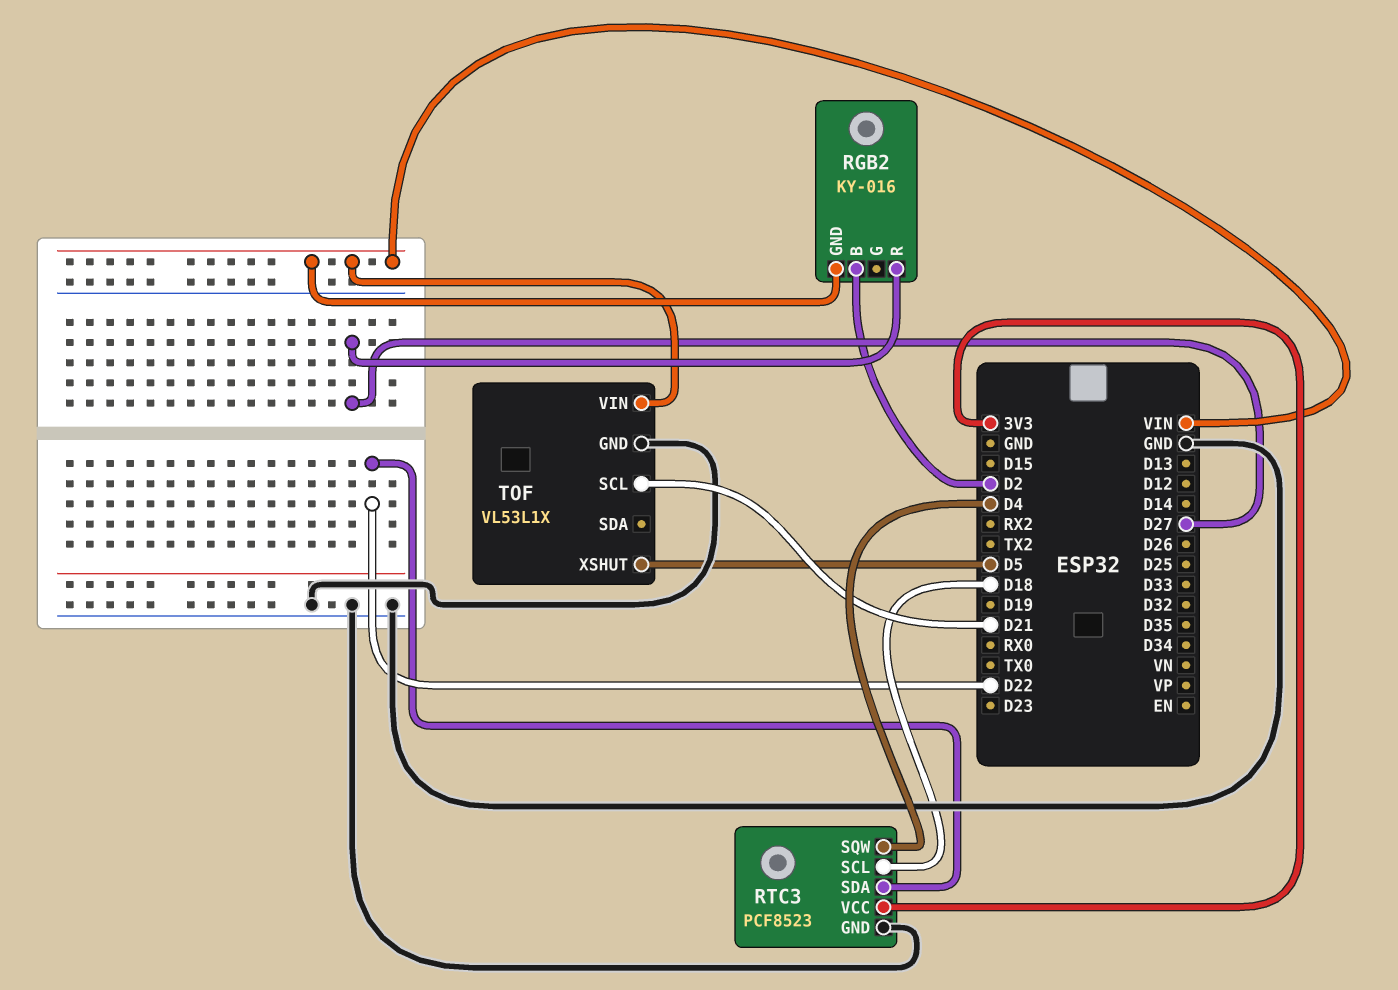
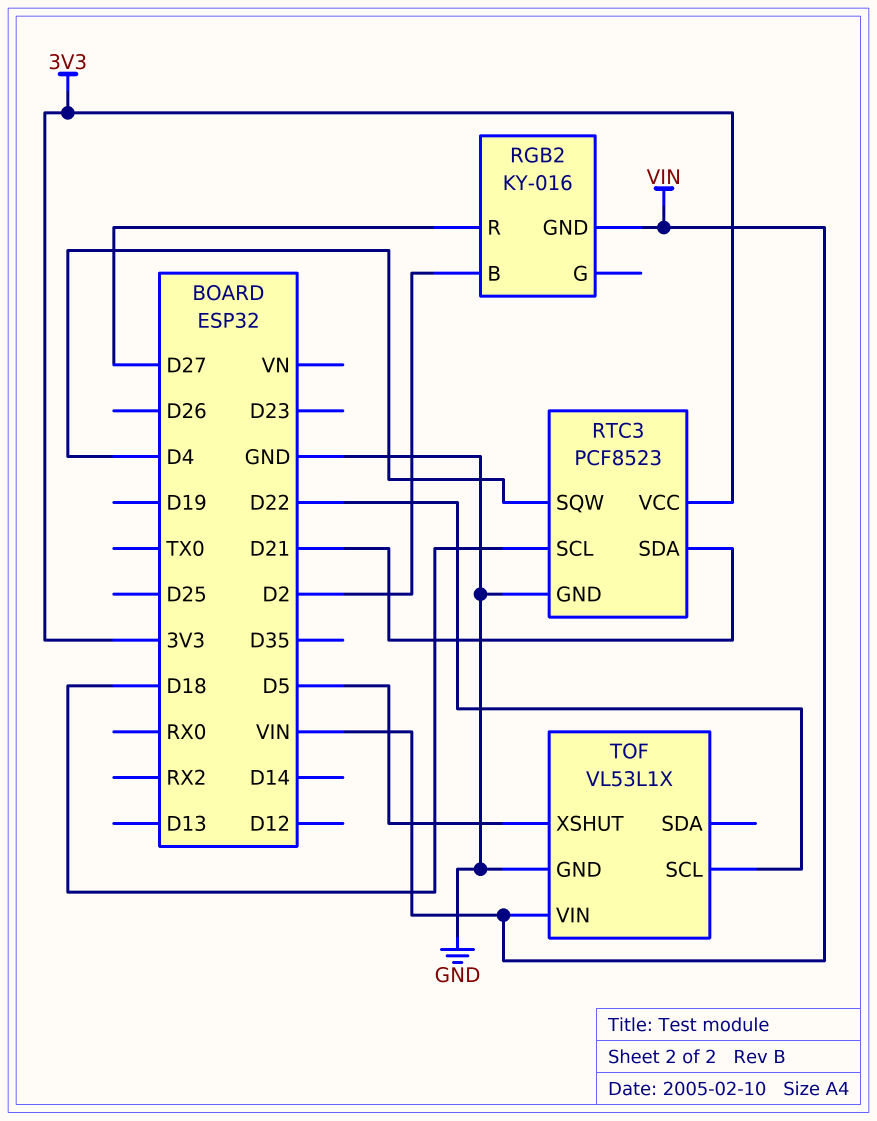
RTC3 pin SDA: D22 -> D21
TOF pin SCL: D21 -> D22

